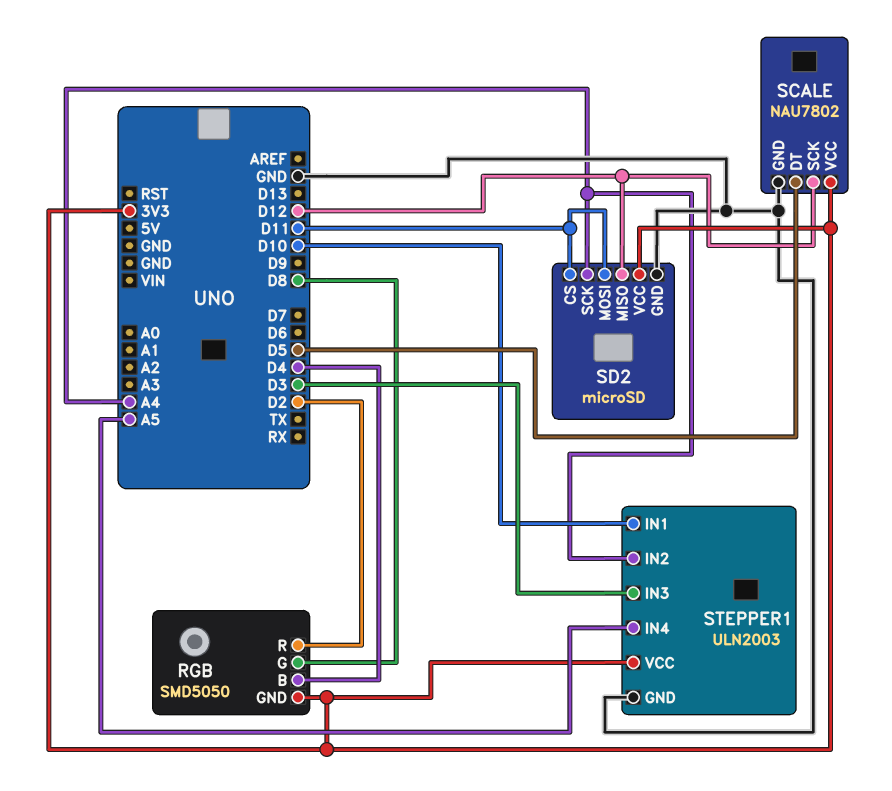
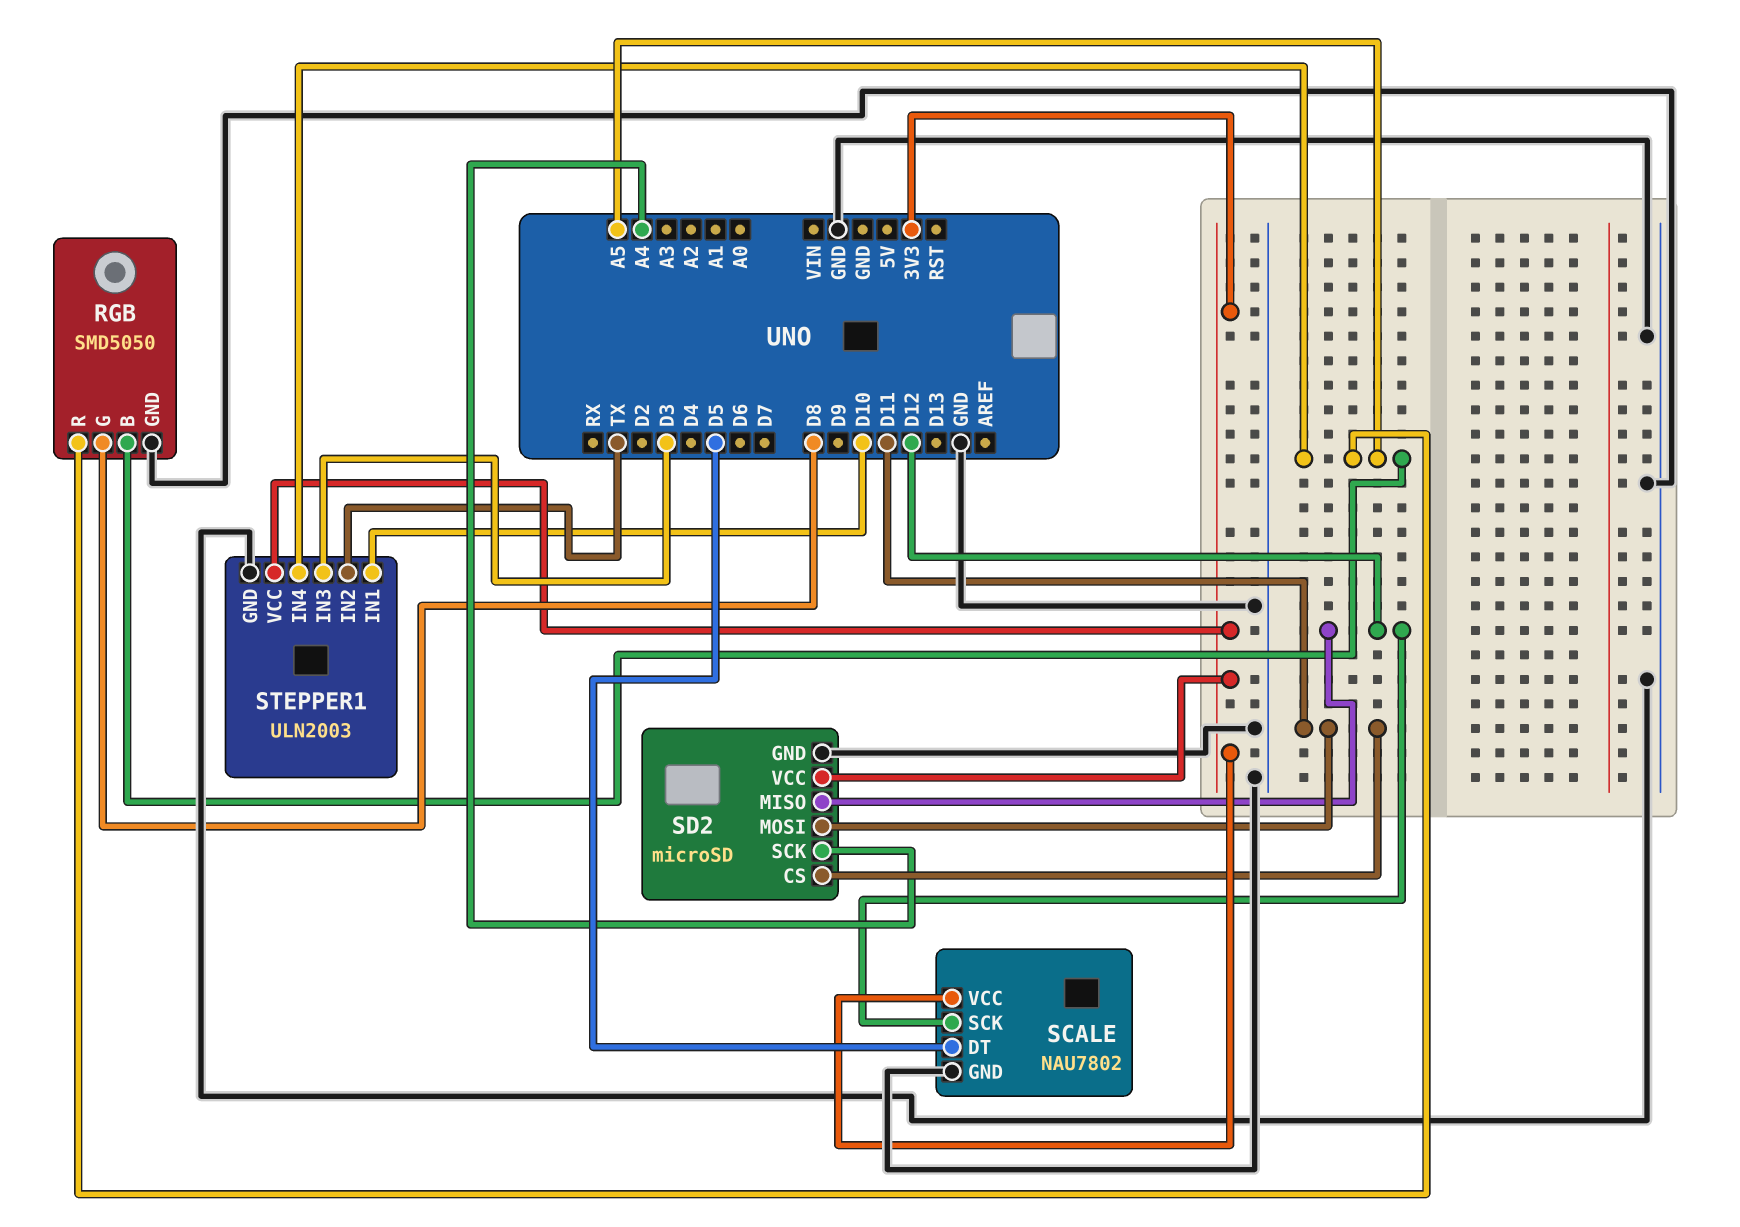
RGB pin B: D4 -> A5
RGB pin GND: 3V3 -> GND
RGB pin R: D2 -> A5
STEPPER1 pin IN2: A4 -> TX

